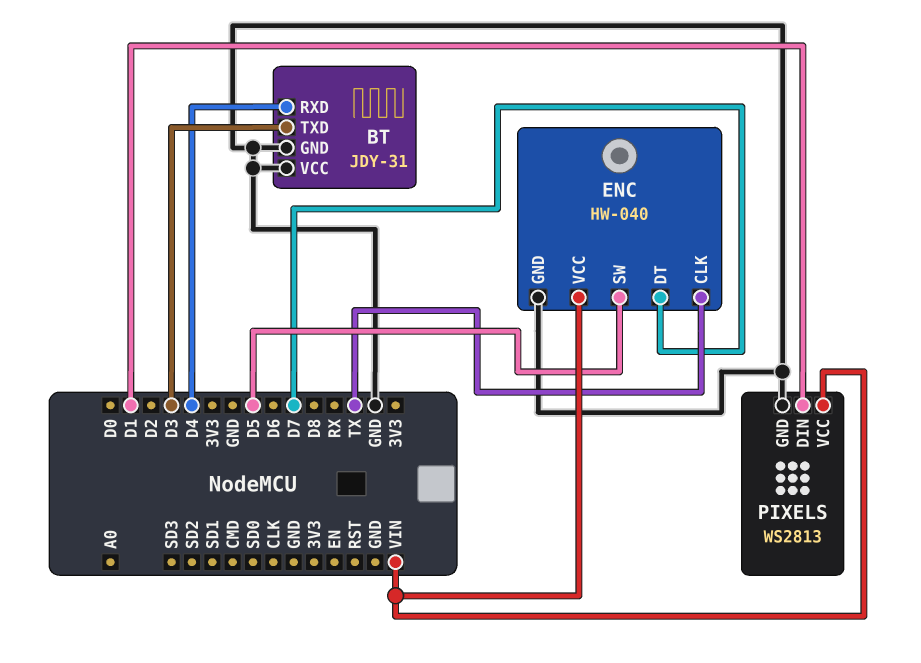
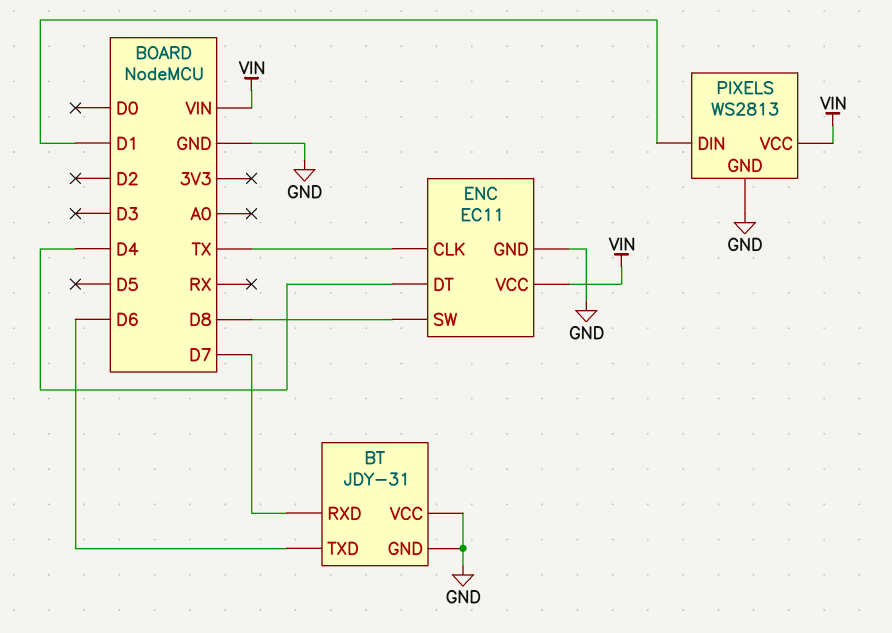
BT pin RXD: D4 -> D7
BT pin TXD: D3 -> D6
ENC: HW-040 -> EC11
ENC pin DT: D7 -> D4
ENC pin SW: D5 -> D8

